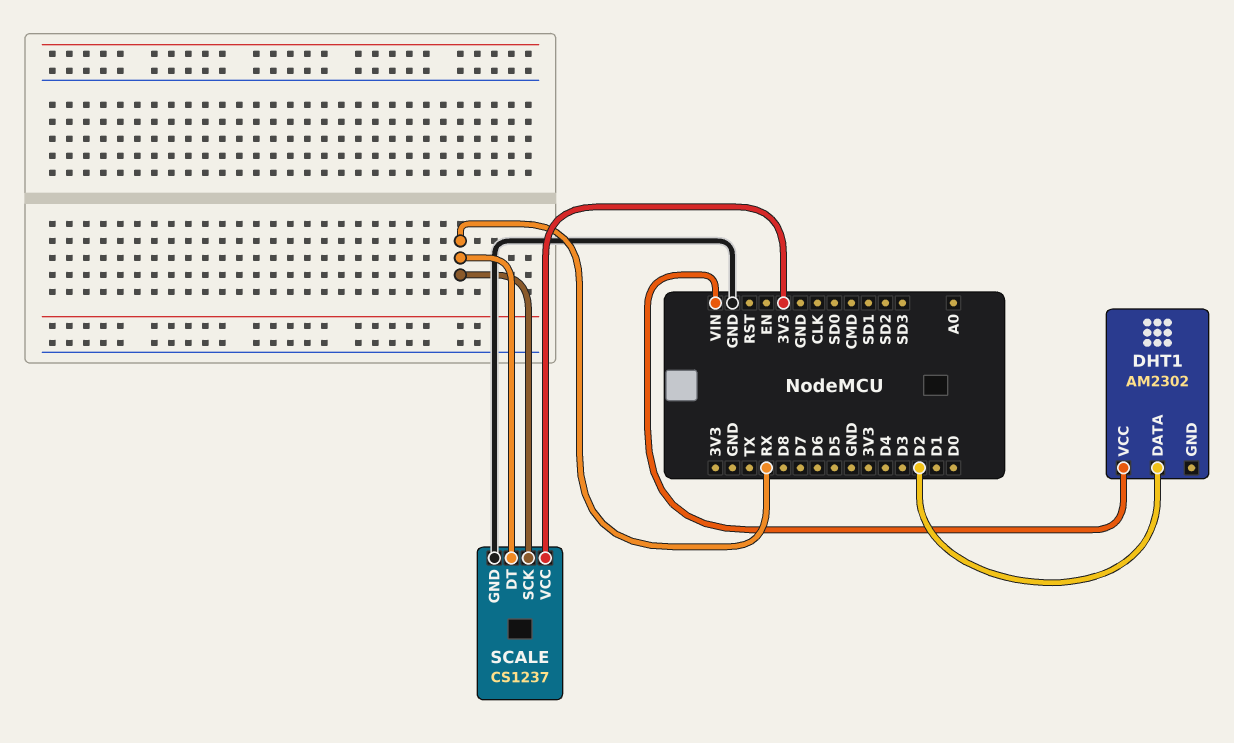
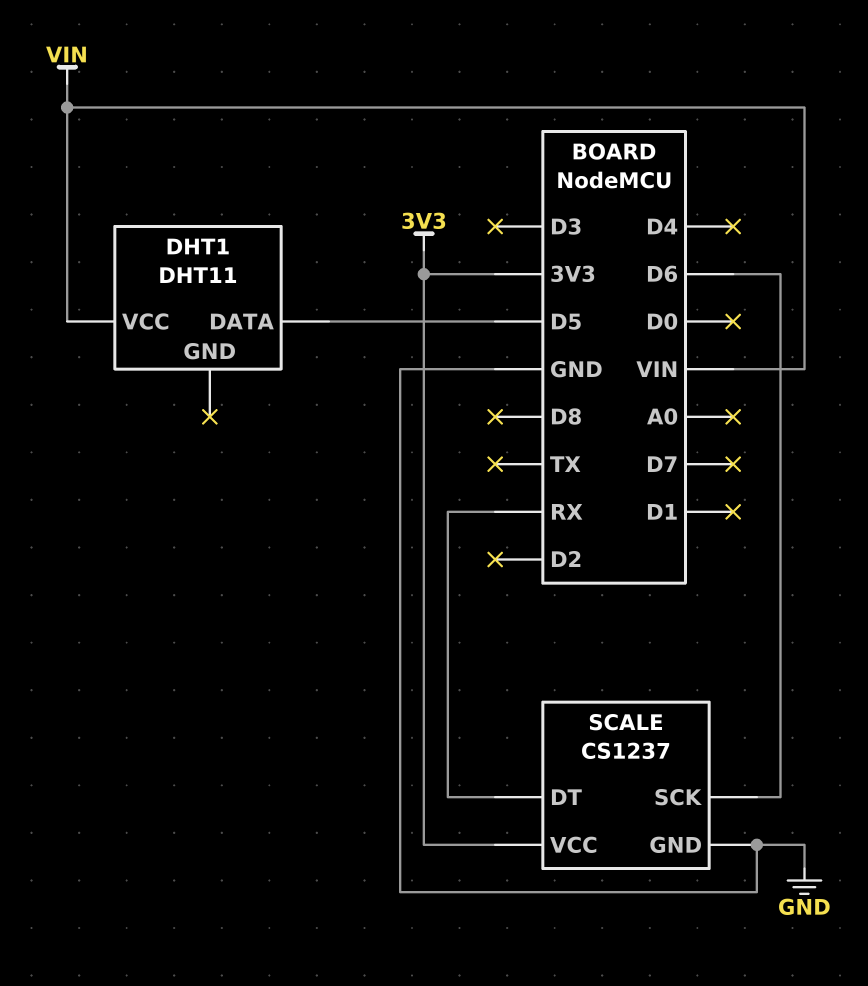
DHT1: AM2302 -> DHT11
DHT1 pin DATA: D2 -> D5
SCALE pin SCK: RX -> D6

